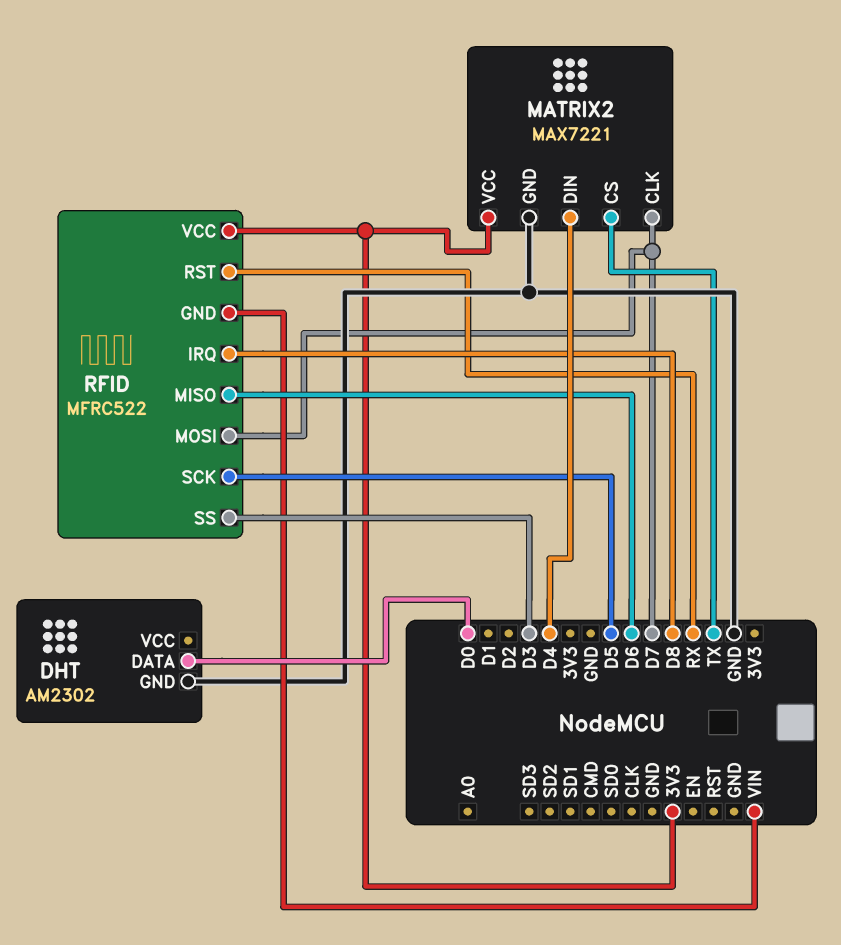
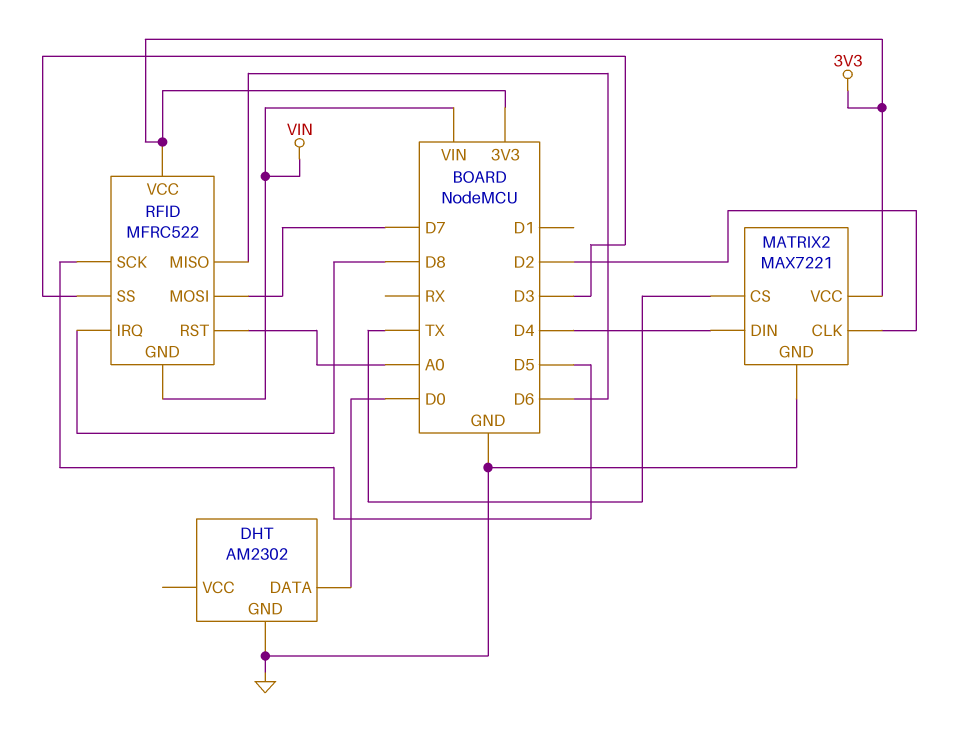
MATRIX2 pin CLK: D7 -> D2
RFID pin RST: RX -> A0

